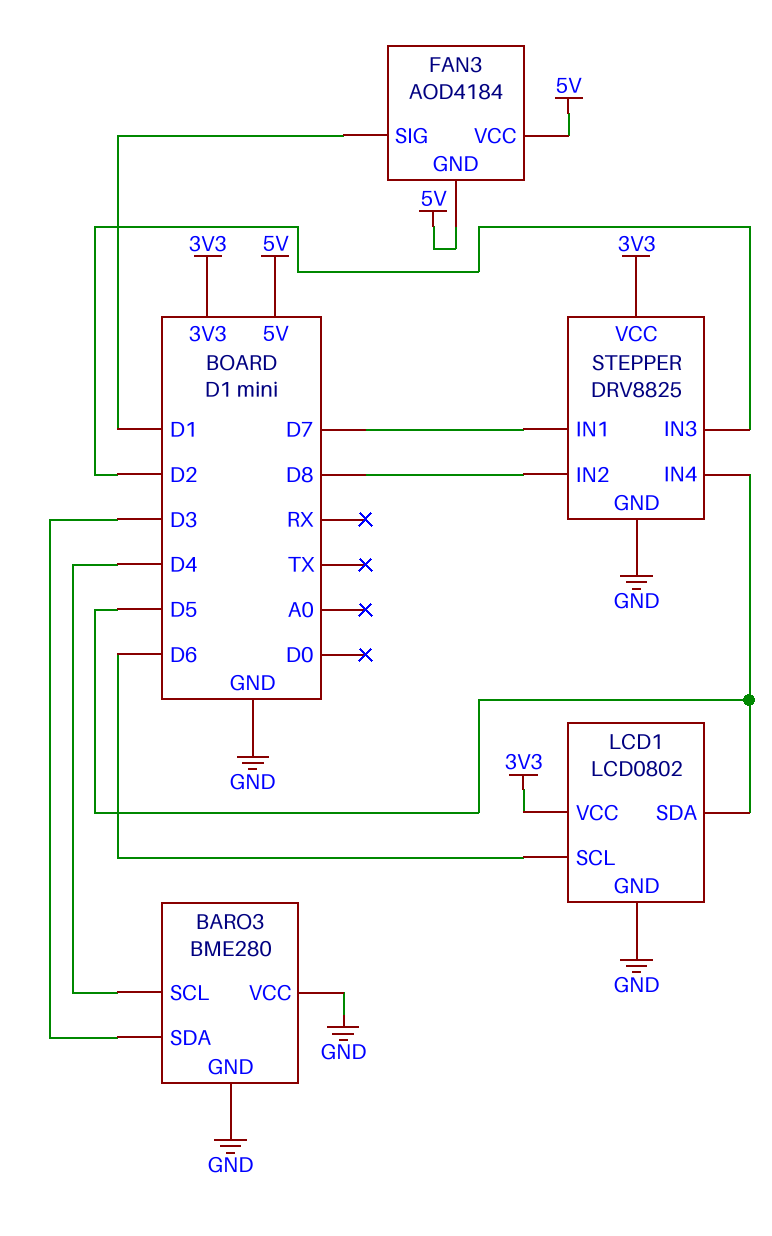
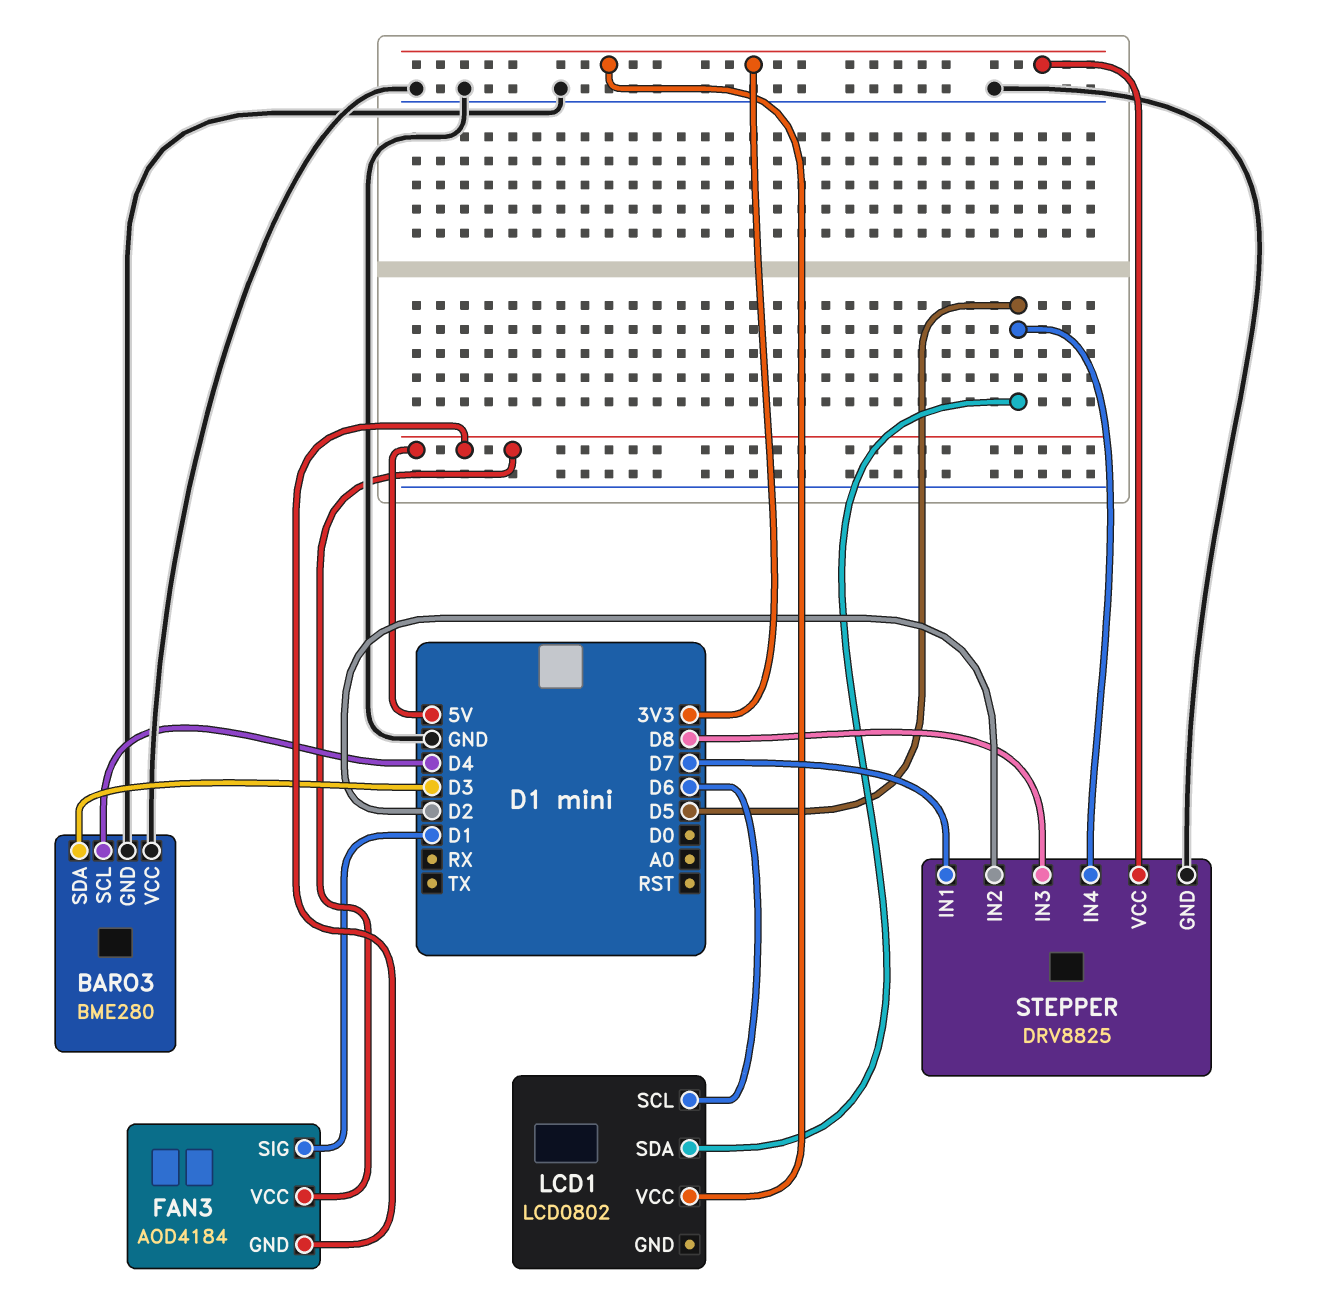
LCD1 pin GND: GND -> none
STEPPER pin IN2: D8 -> D2
STEPPER pin IN3: D2 -> D8

